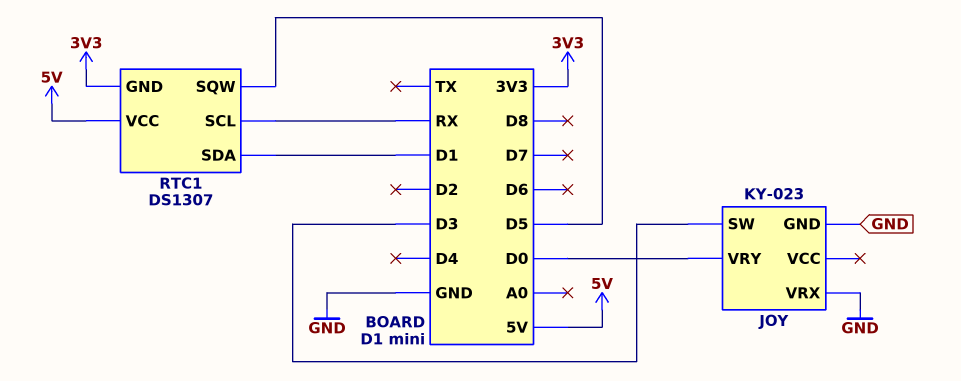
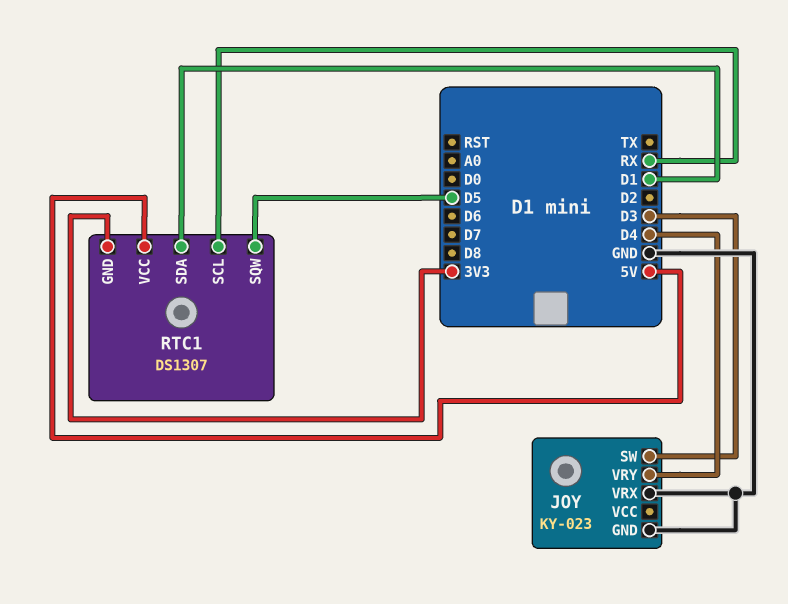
JOY pin VRY: D0 -> D4

